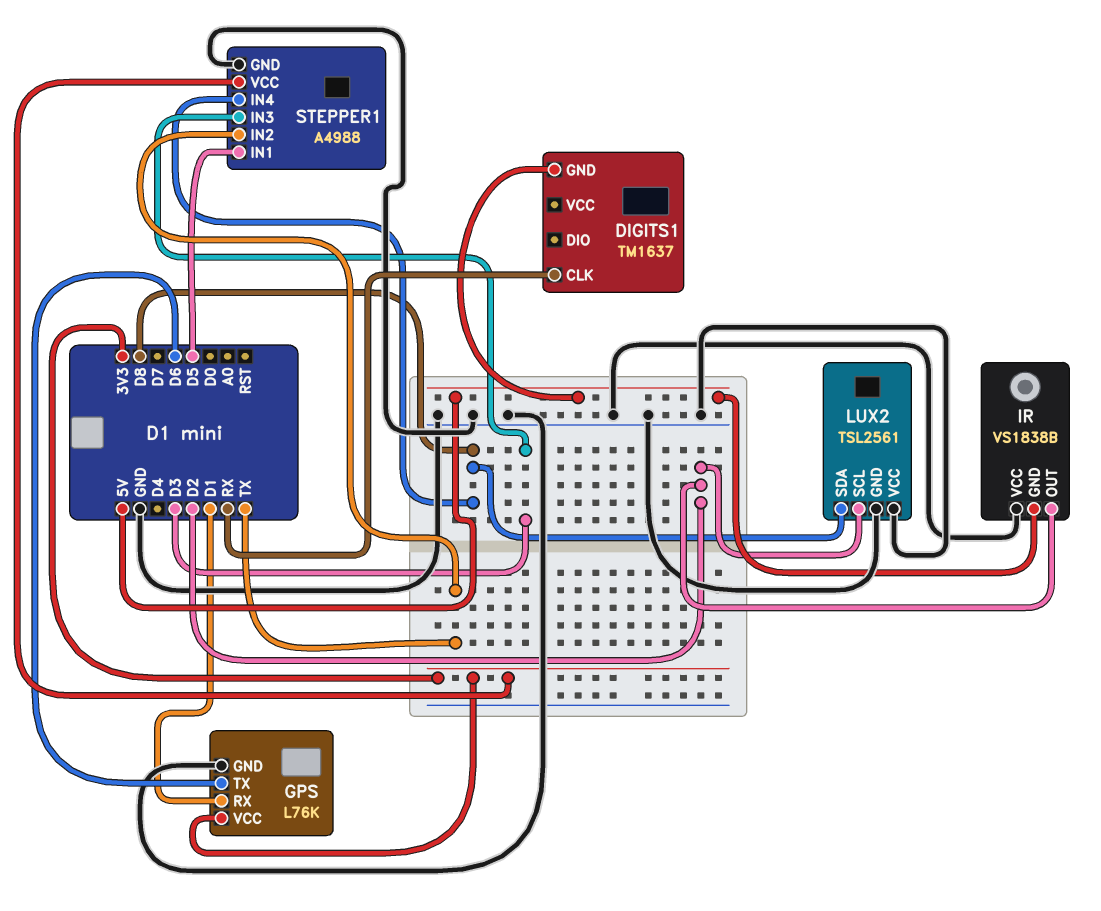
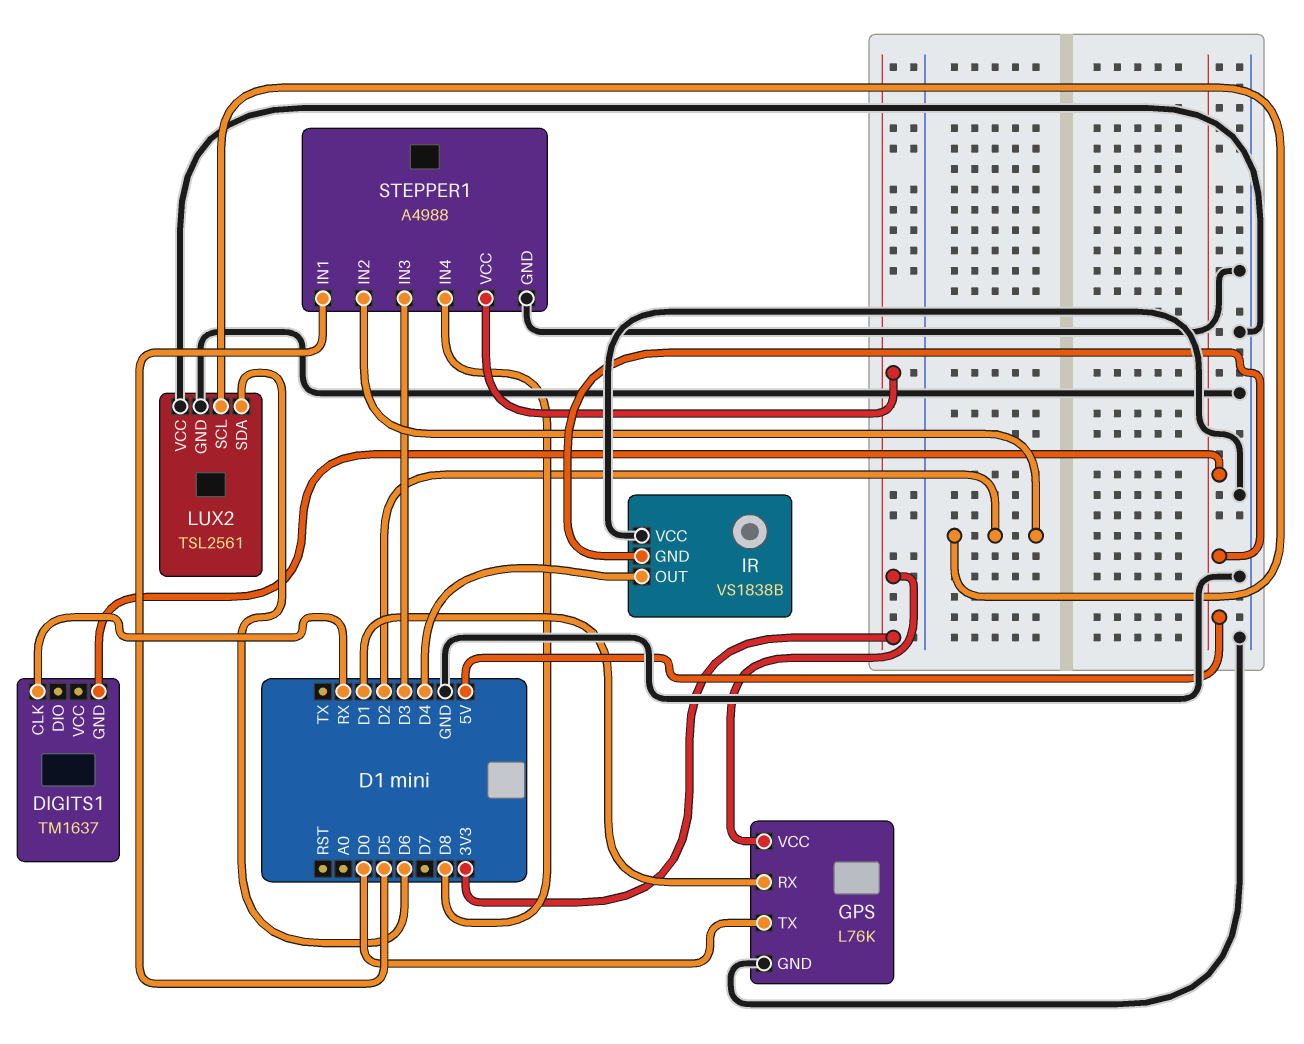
GPS pin TX: D6 -> D0
IR pin OUT: D2 -> D4
LUX2 pin SDA: D8 -> D6
STEPPER1 pin IN2: TX -> D2

